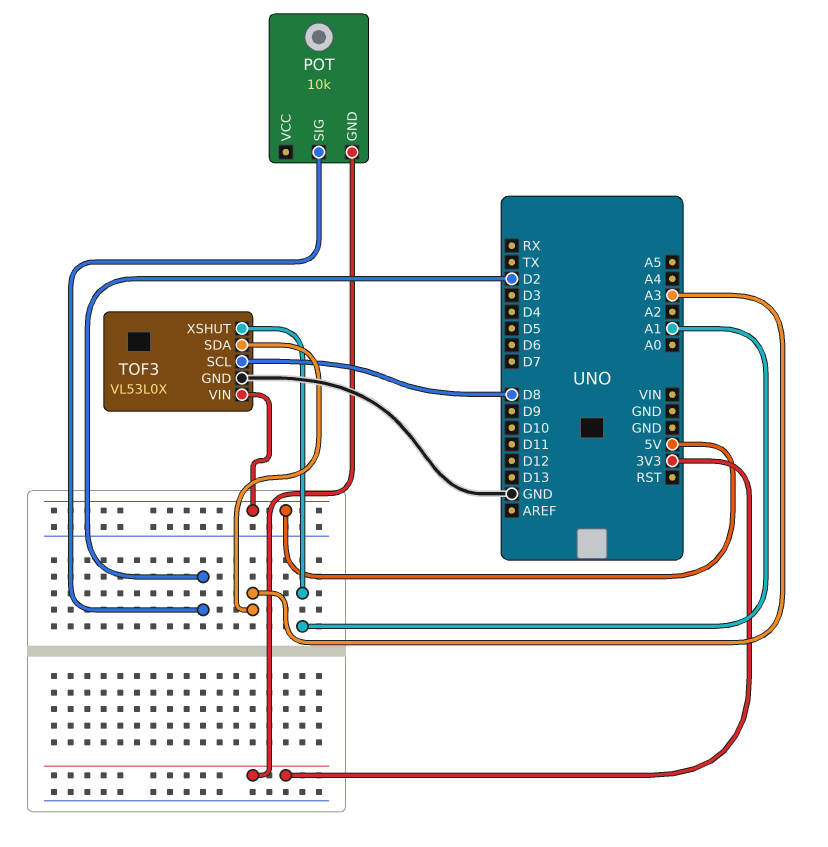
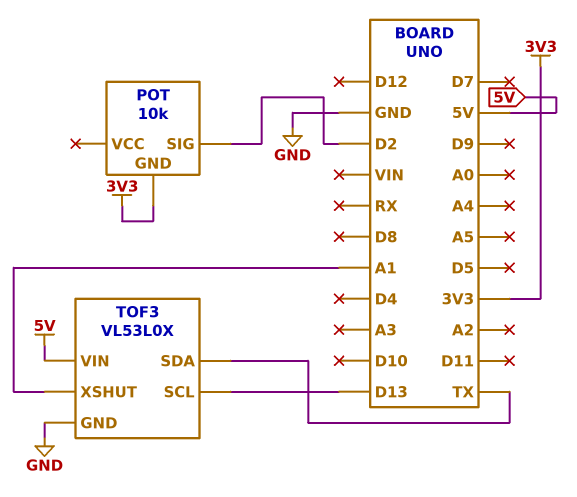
TOF3 pin SCL: D8 -> D13
TOF3 pin SDA: A3 -> TX

